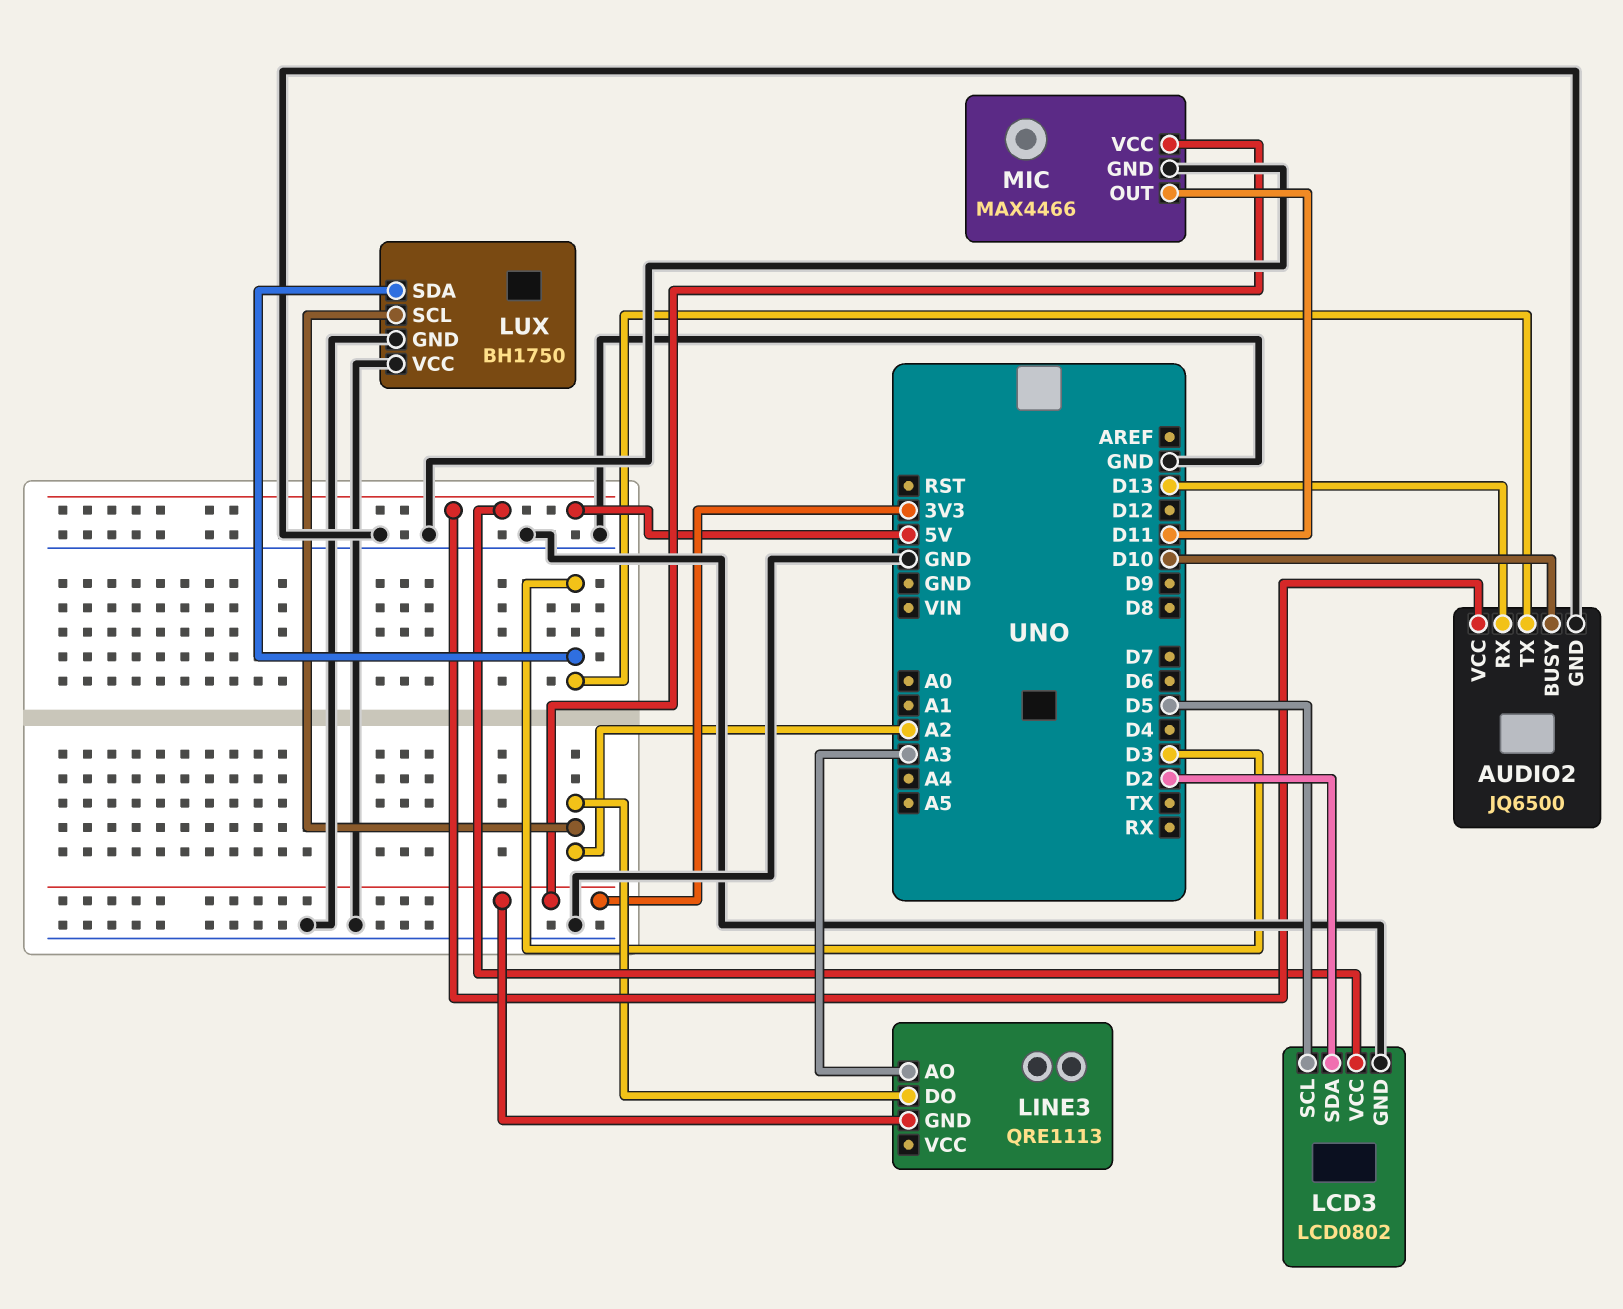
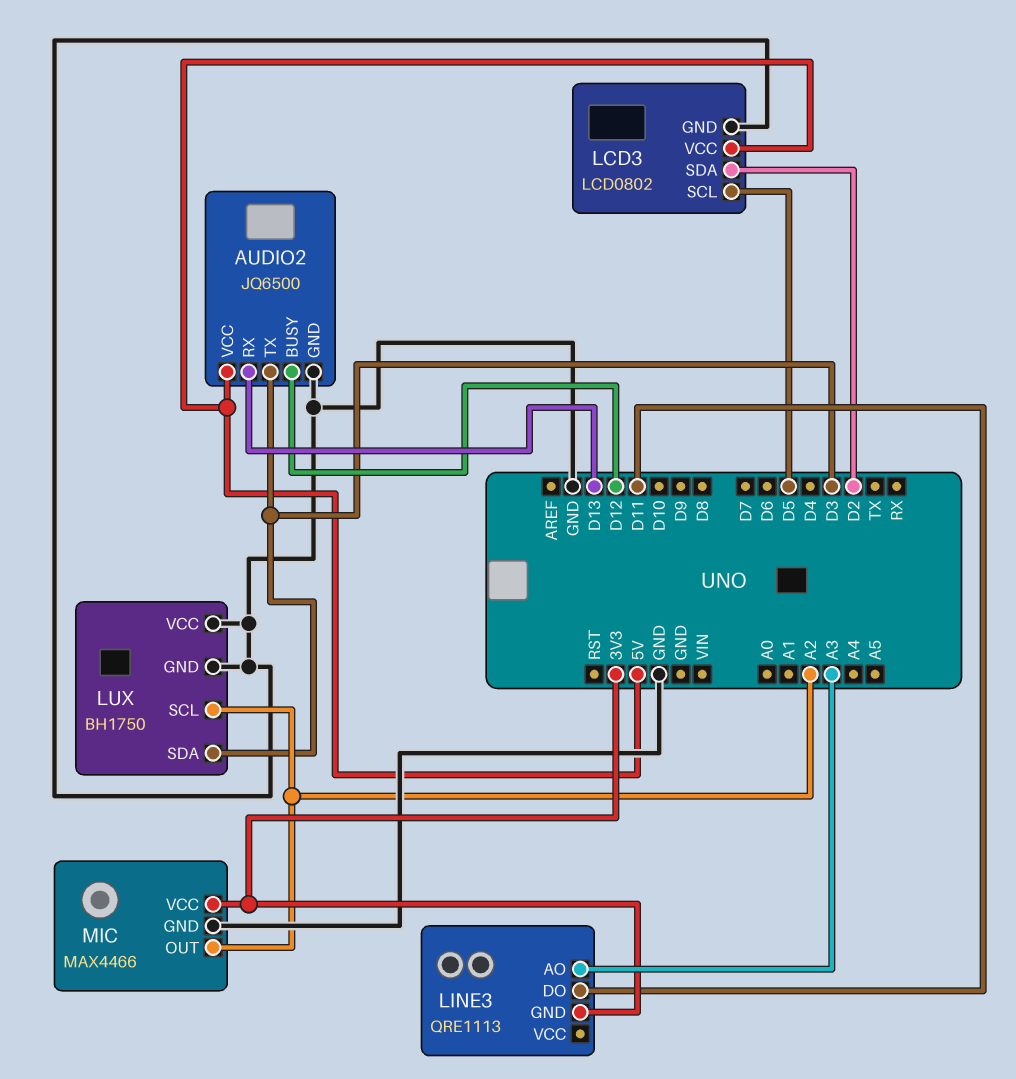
AUDIO2 pin BUSY: D10 -> D12
LINE3 pin DO: A2 -> D11
MIC pin OUT: D11 -> A2

